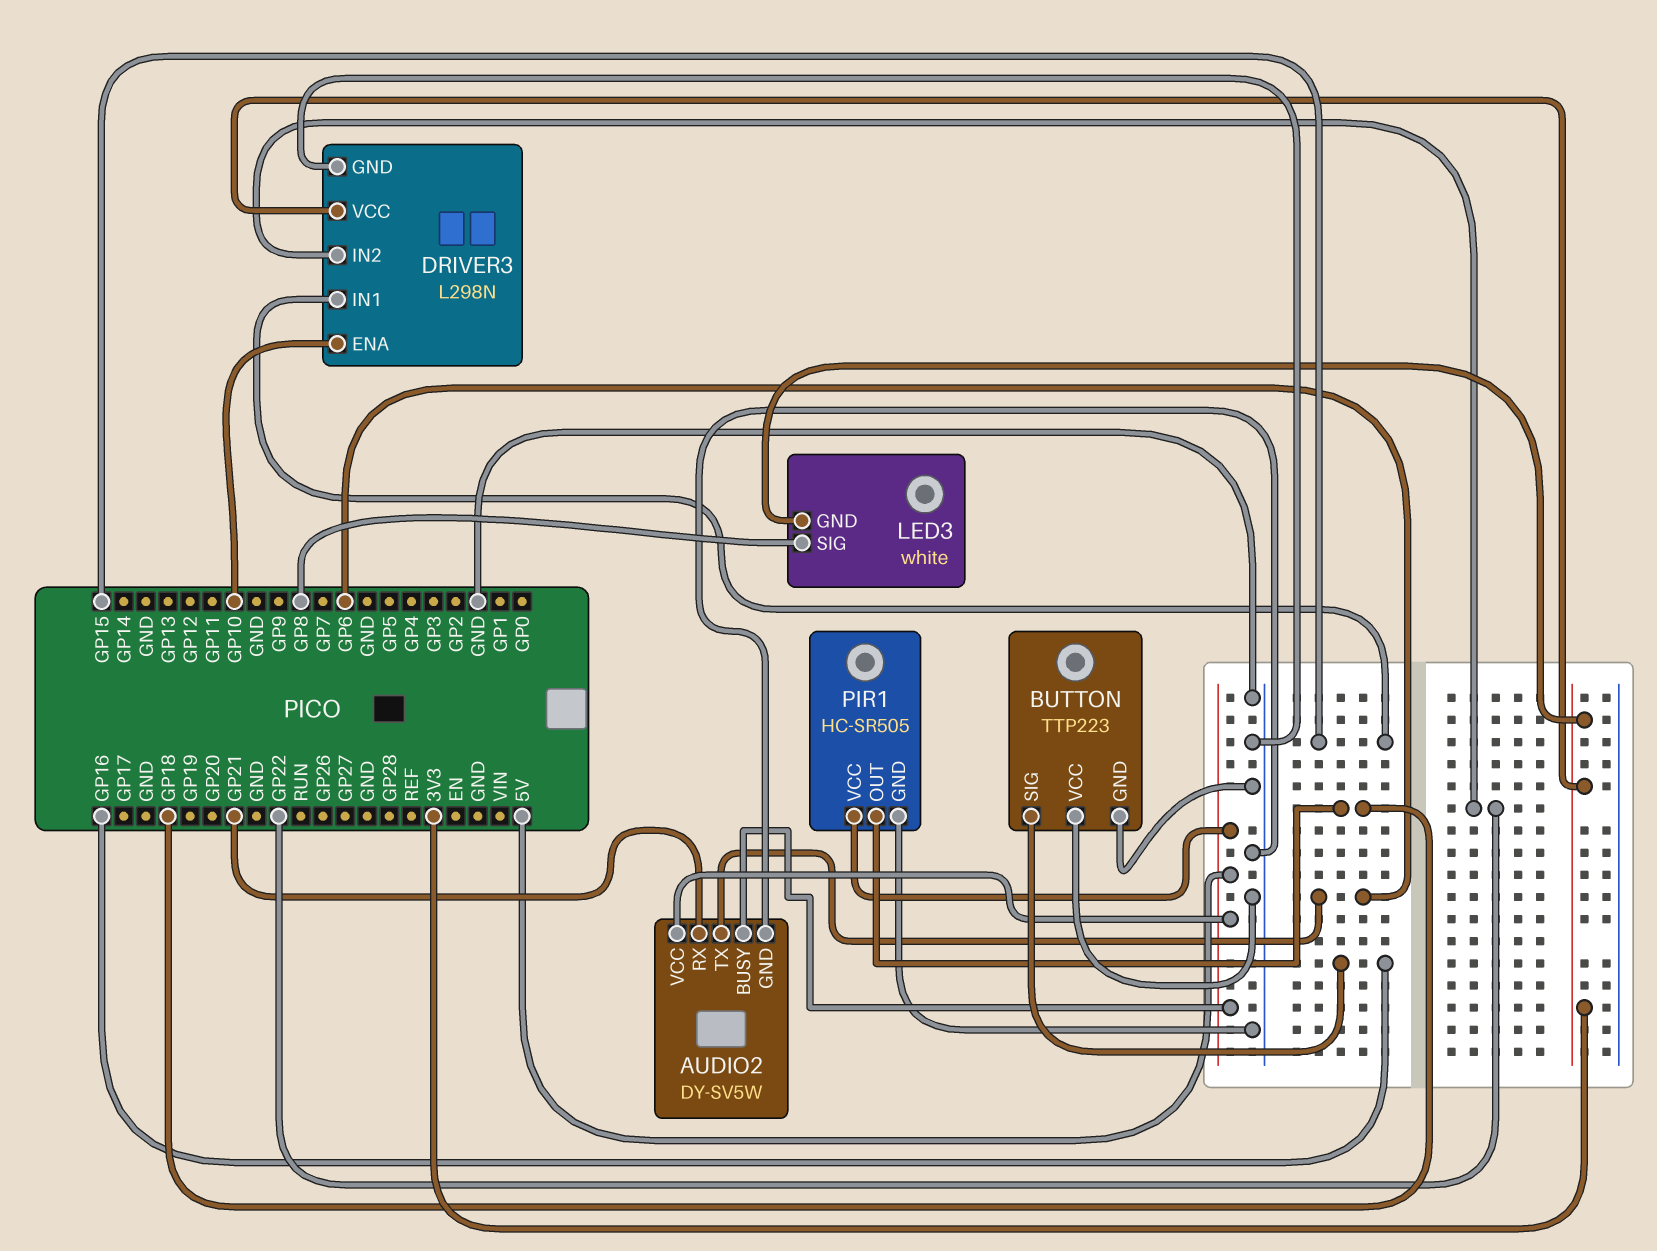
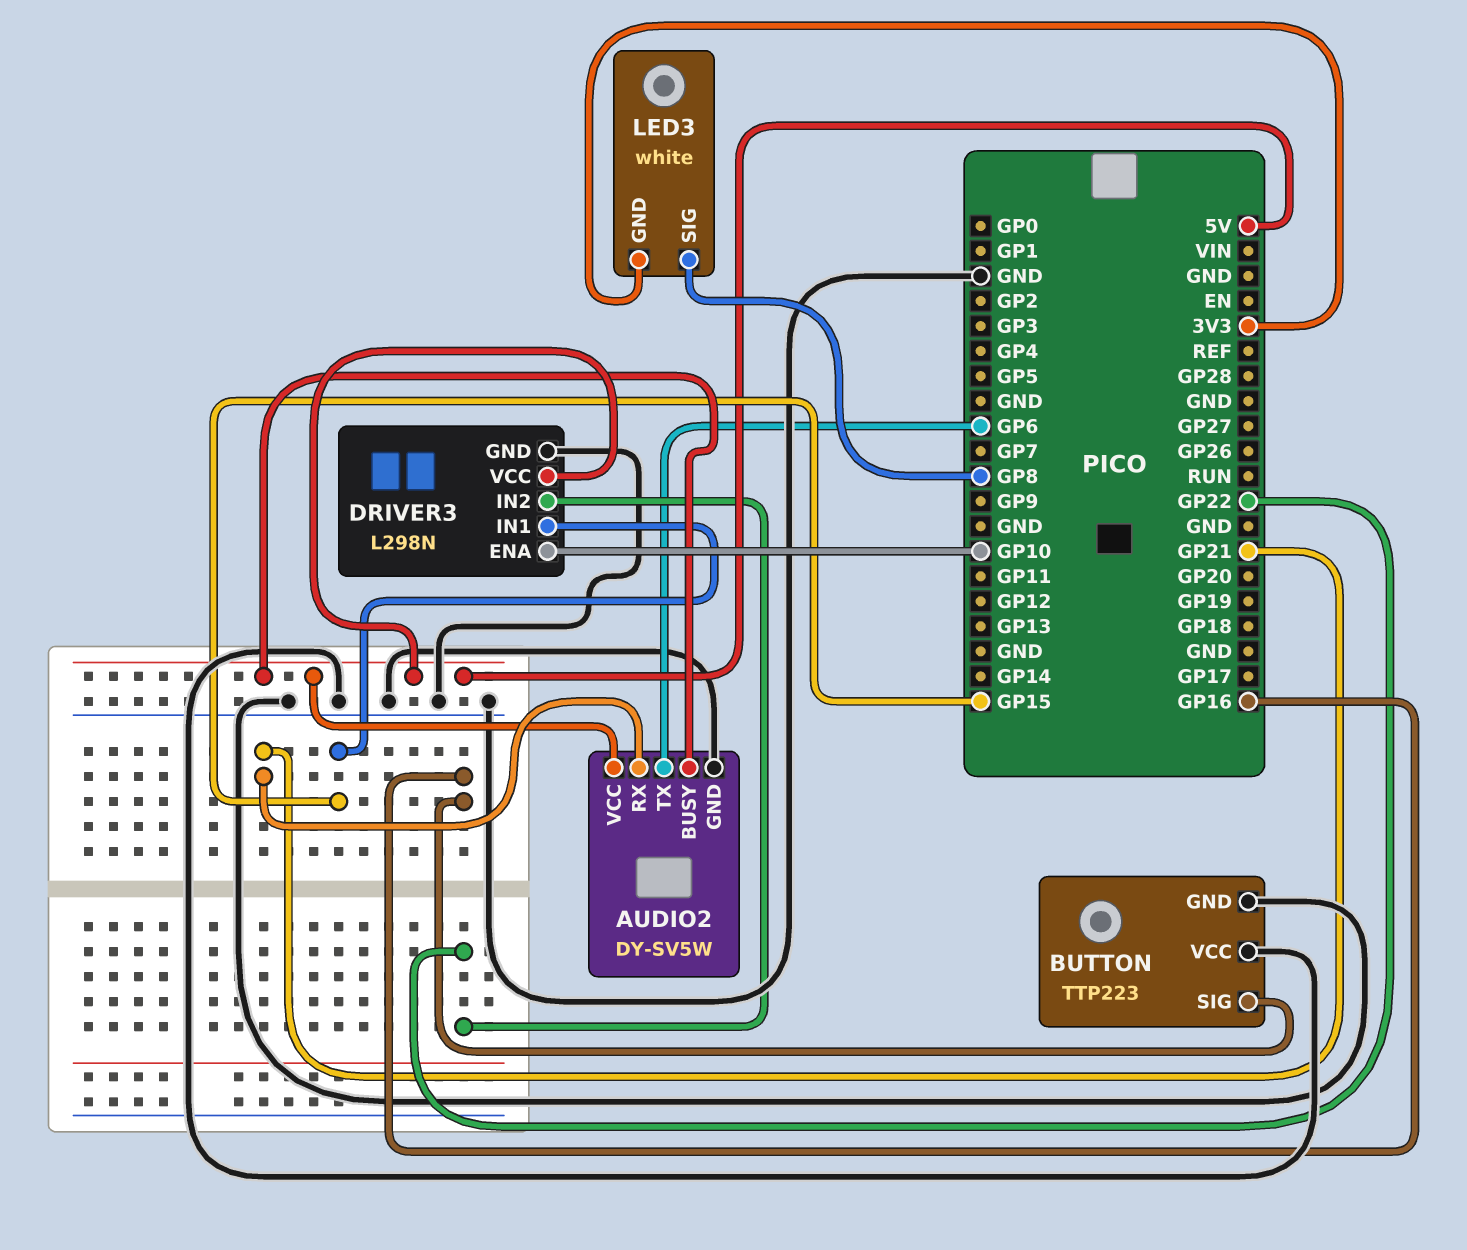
DRIVER3 pin VCC: 3V3 -> 5V
PIR1: HC-SR505 -> none
PIR1 pin GND: GND -> none
PIR1 pin OUT: GP18 -> none
PIR1 pin VCC: 5V -> none

